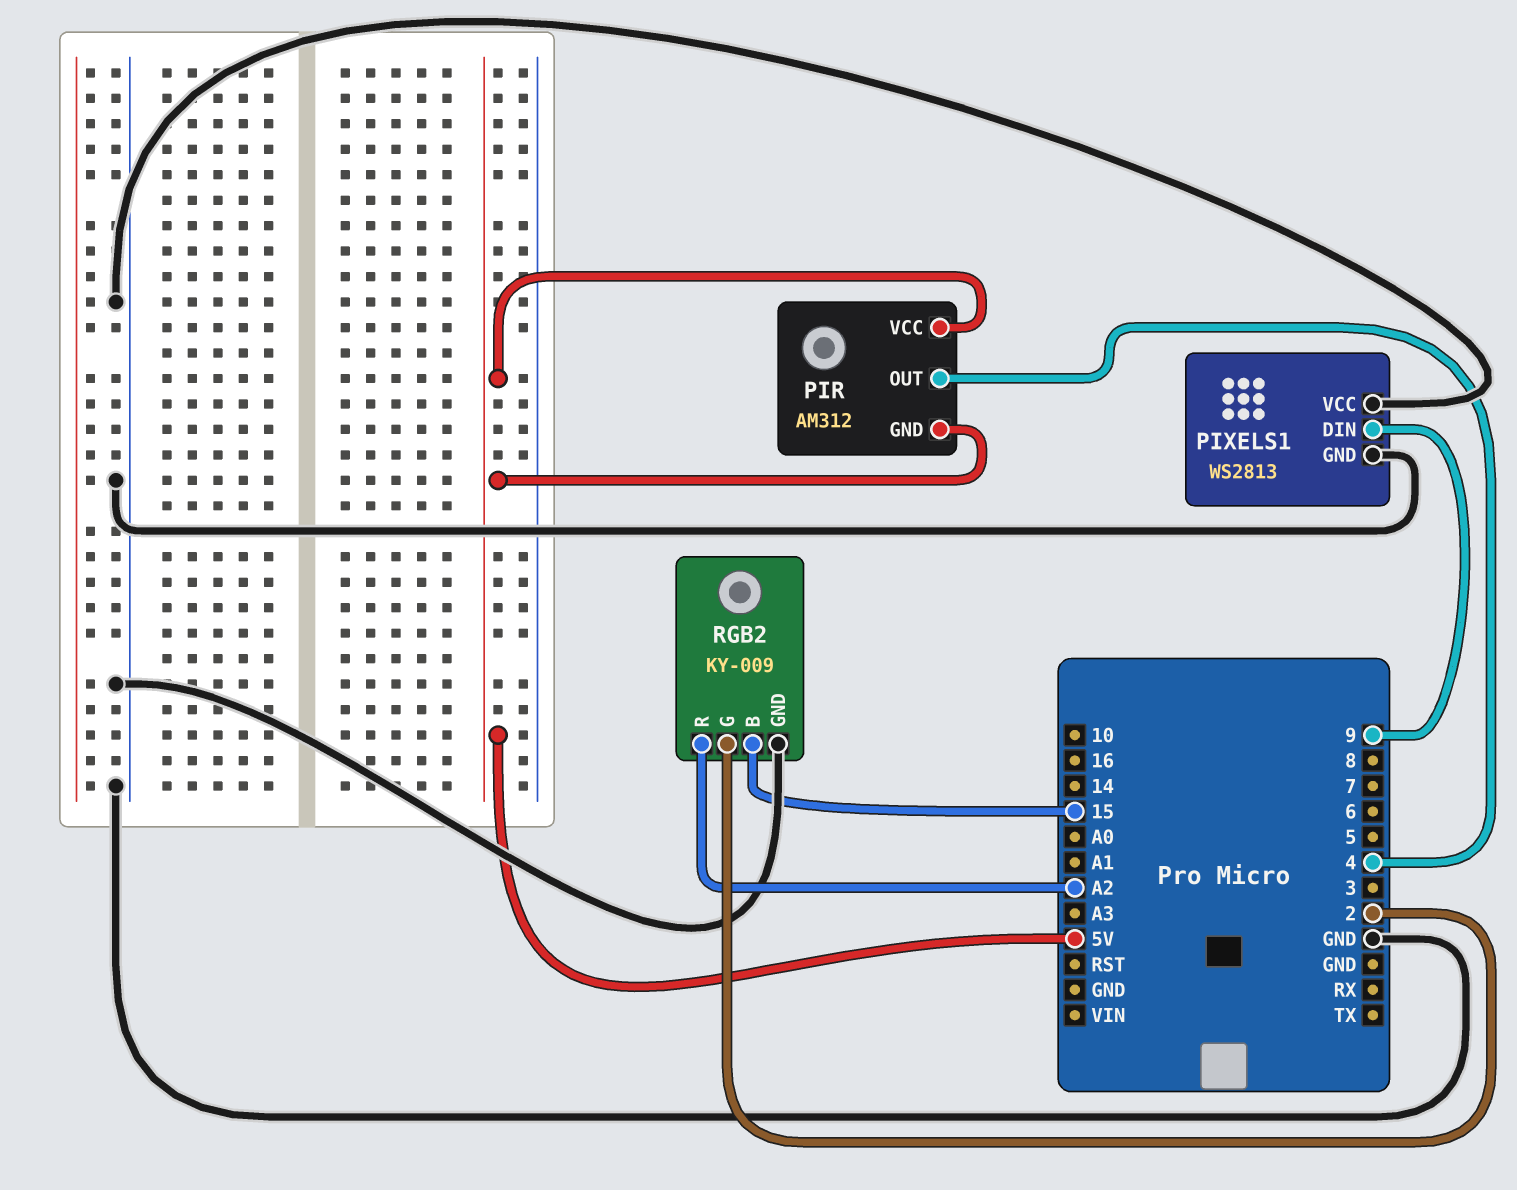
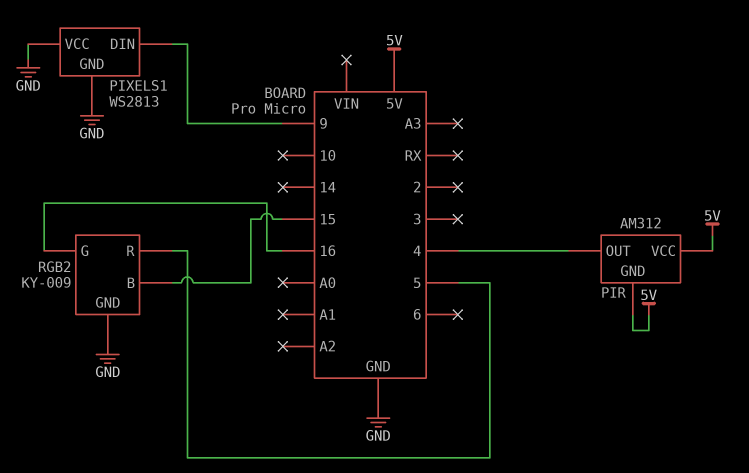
RGB2 pin G: 2 -> 16
RGB2 pin R: A2 -> 5

